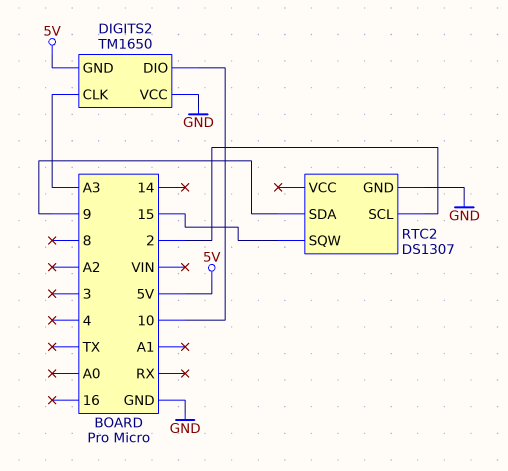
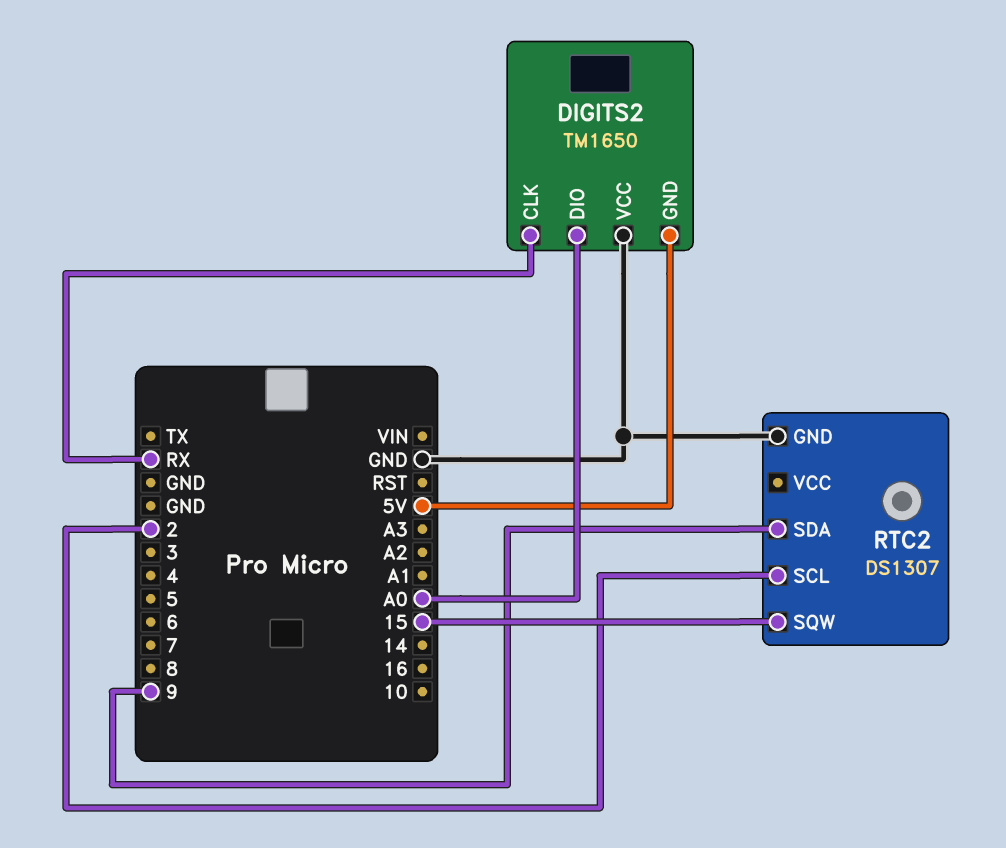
DIGITS2 pin CLK: A3 -> RX
DIGITS2 pin DIO: 10 -> A0

